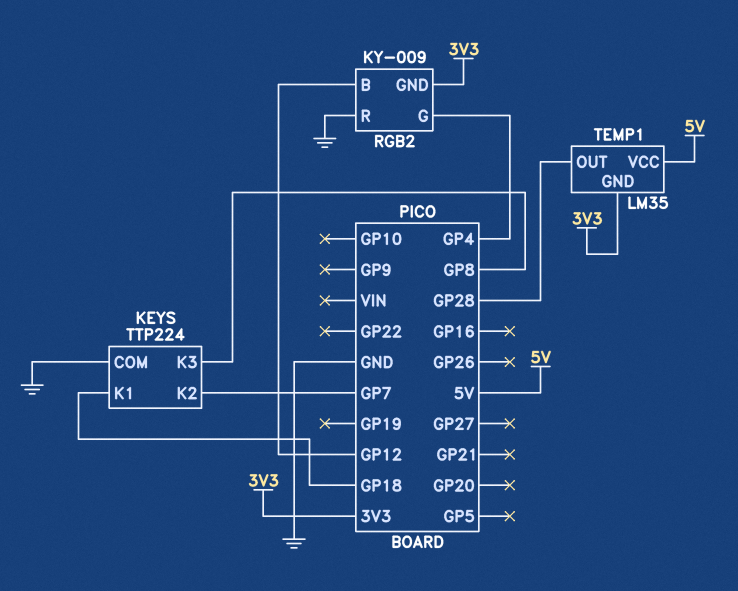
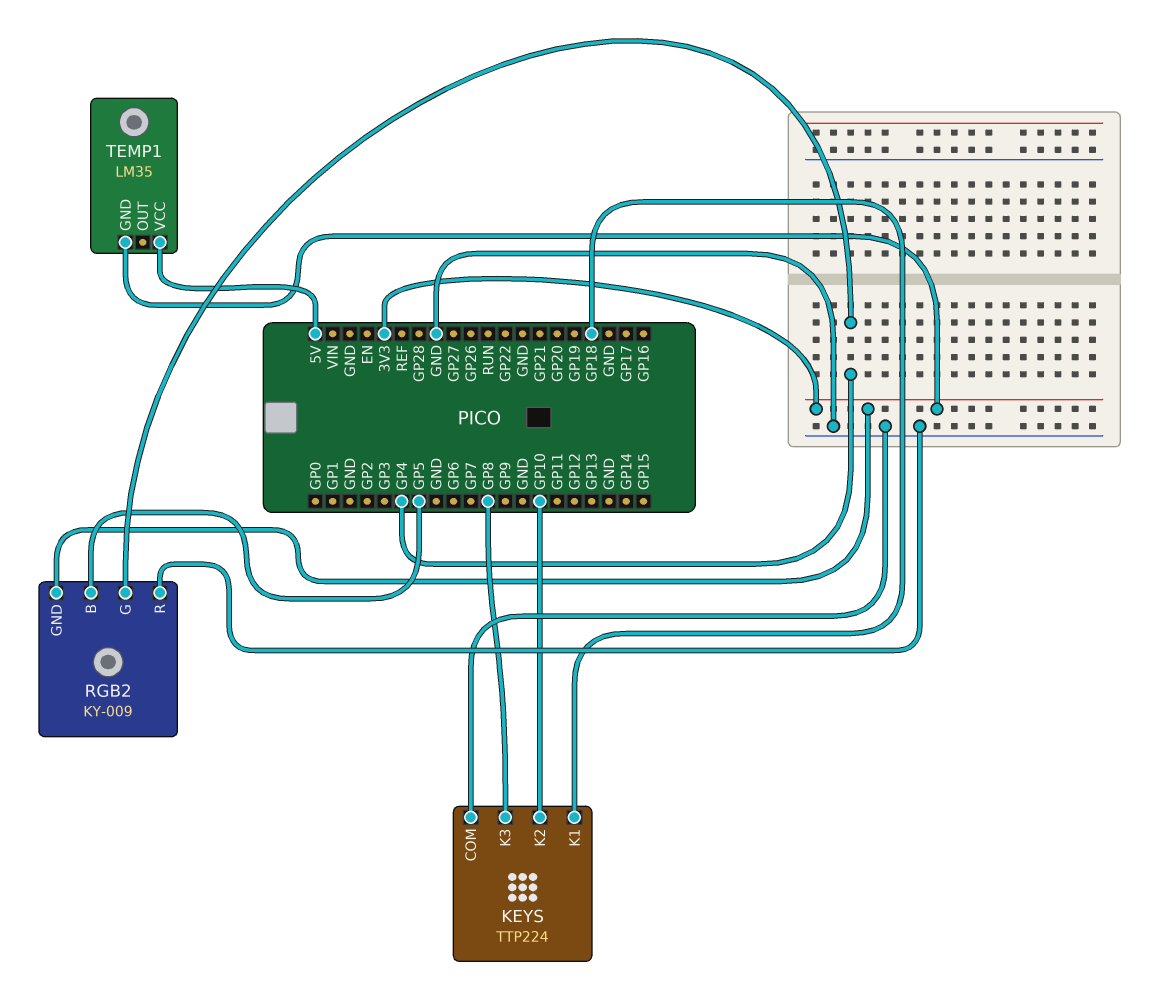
KEYS pin K2: GP7 -> GP10
RGB2 pin B: GP12 -> GP5
TEMP1 pin OUT: GP28 -> none

